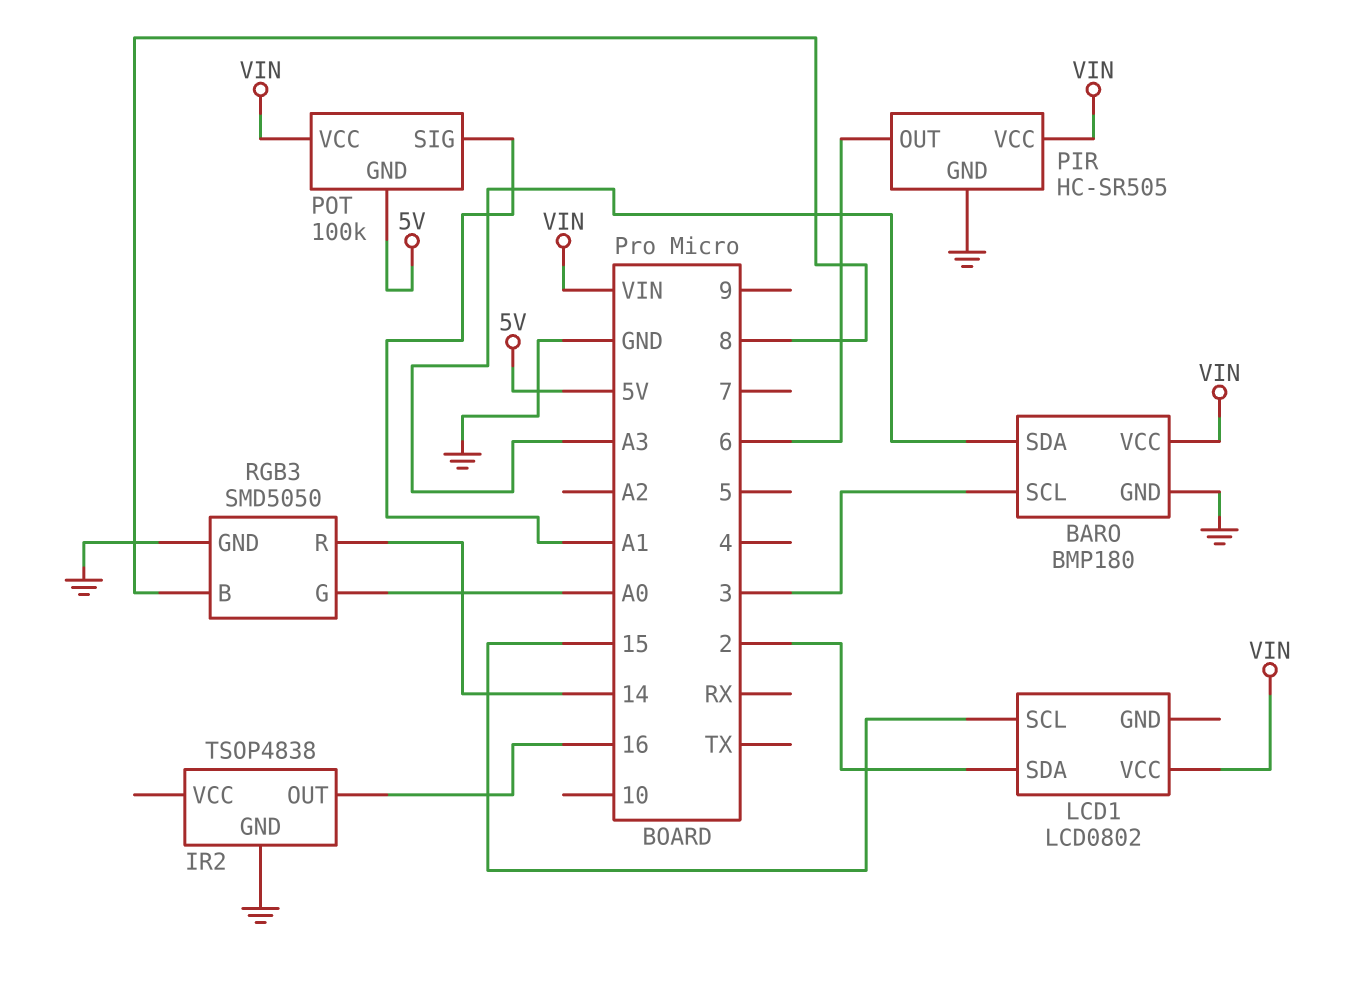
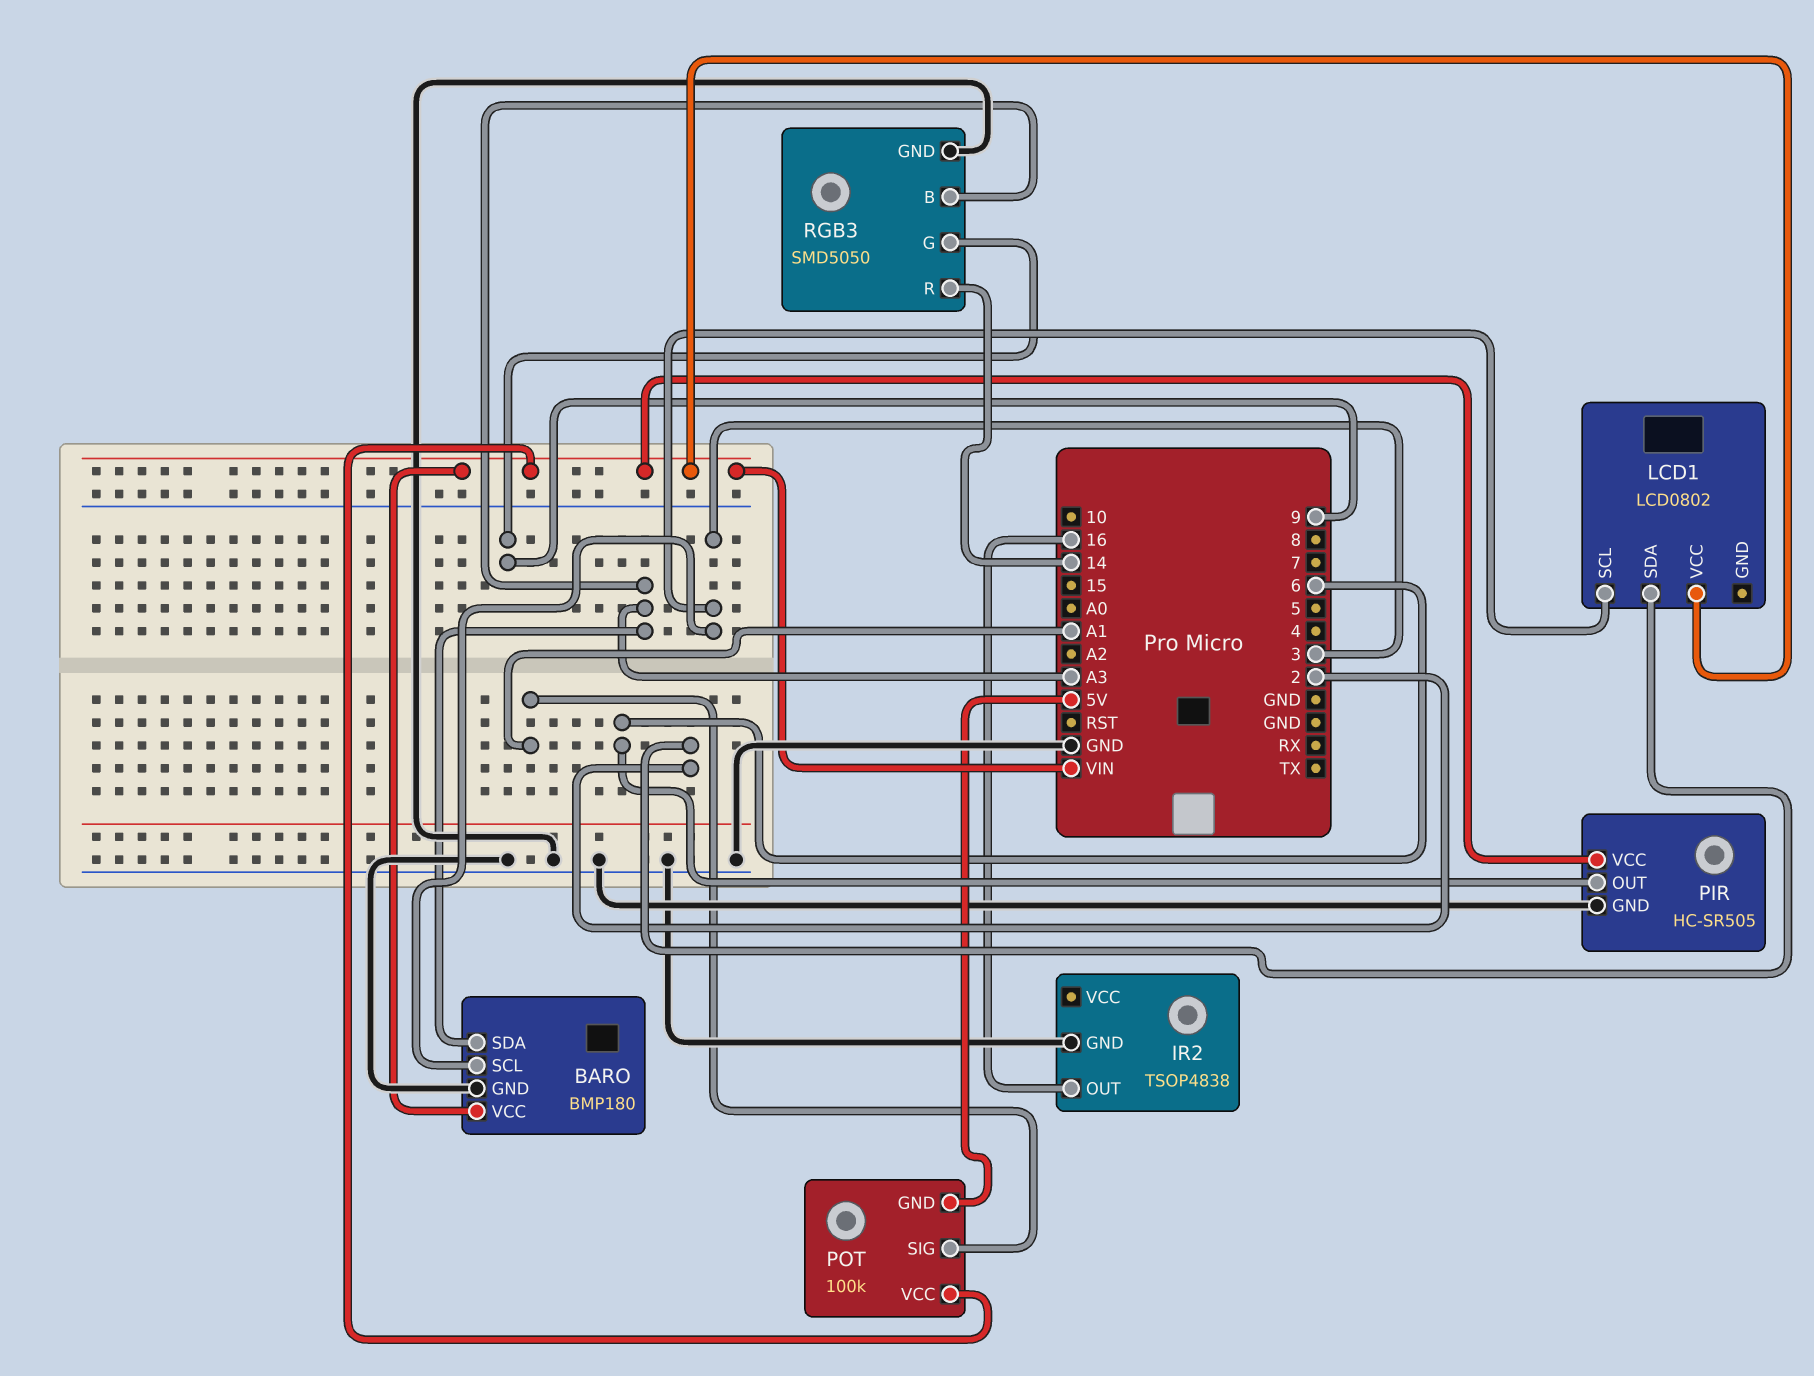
LCD1 pin SCL: 15 -> 3
RGB3 pin B: 8 -> A3
RGB3 pin G: A0 -> 9

